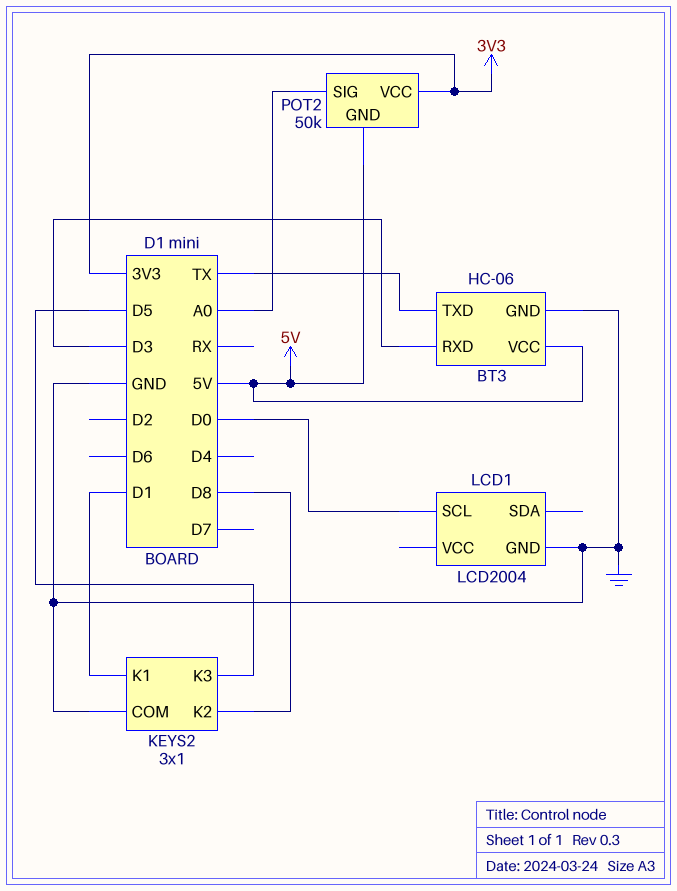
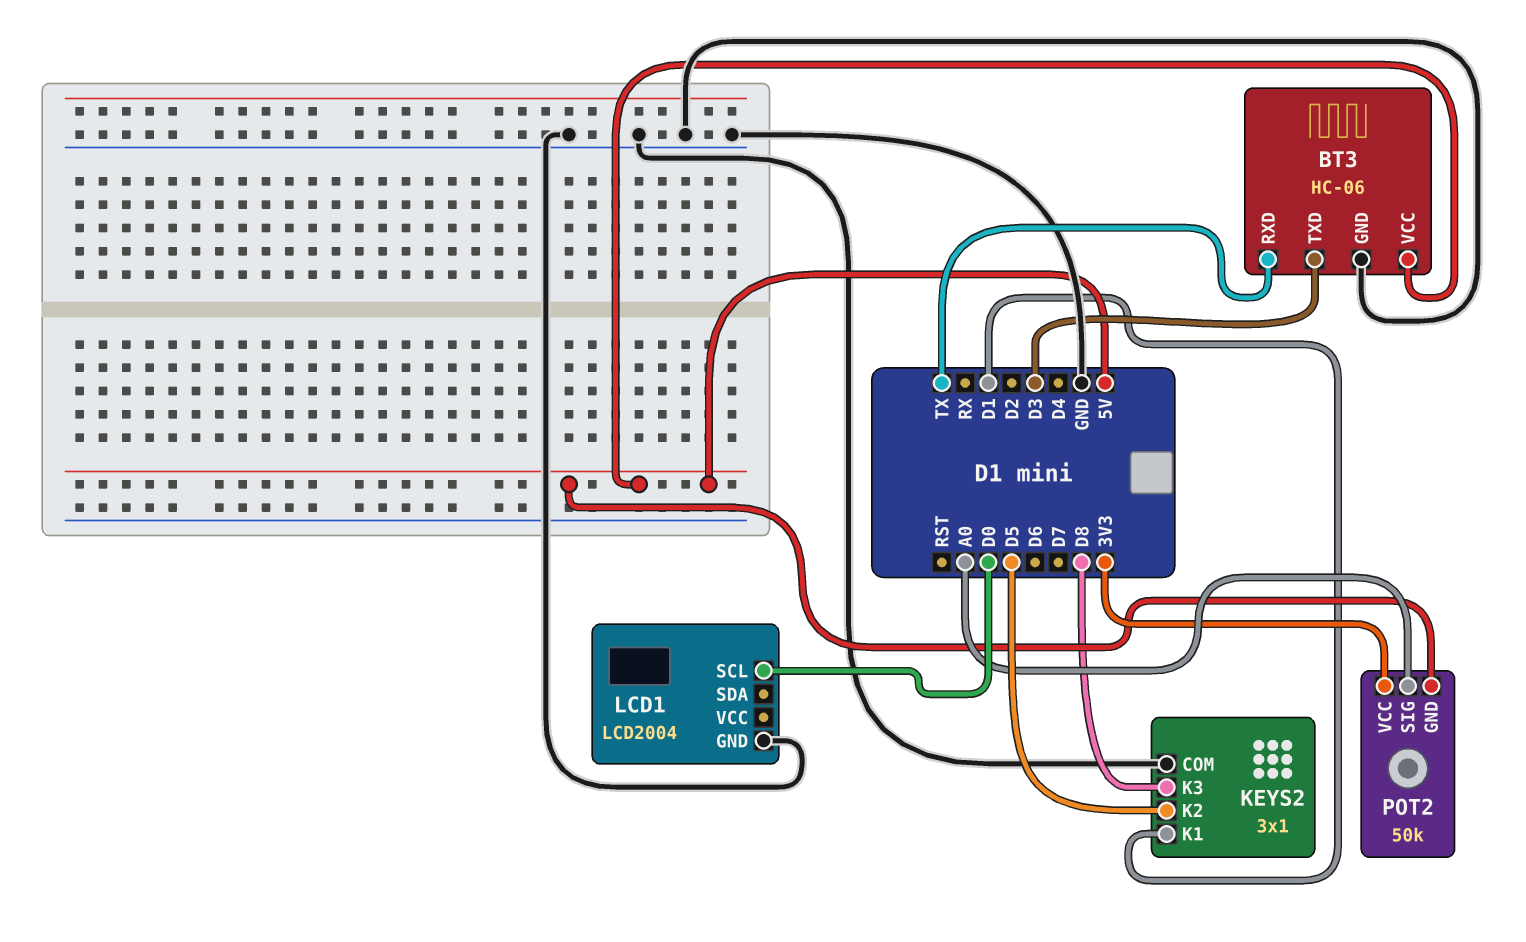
BT3 pin RXD: D3 -> TX
BT3 pin TXD: TX -> D3
KEYS2 pin K2: D8 -> D5
KEYS2 pin K3: D5 -> D8

